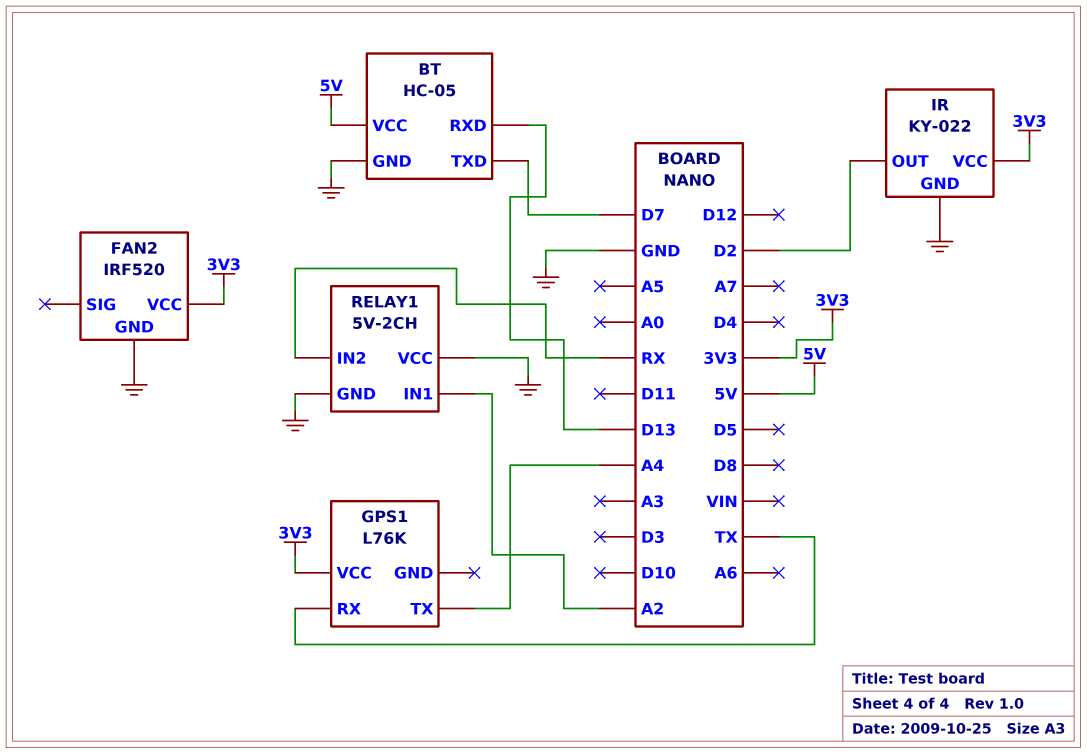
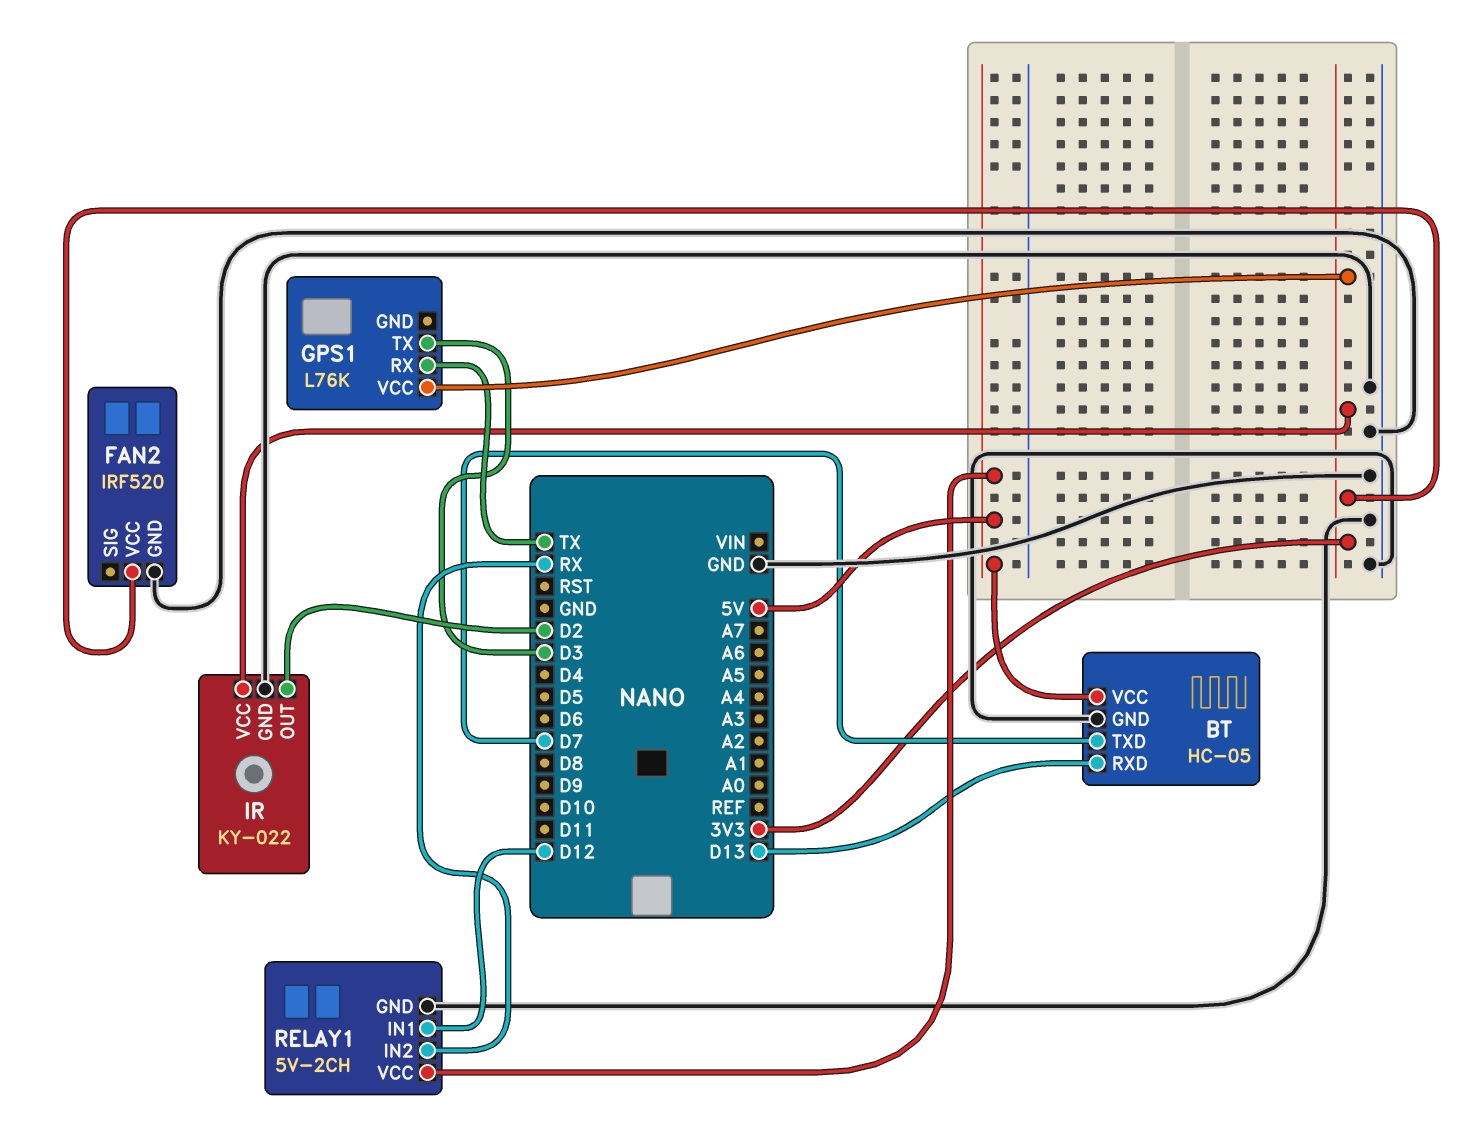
GPS1 pin TX: A4 -> D3
RELAY1 pin IN1: A2 -> D12
RELAY1 pin VCC: GND -> 5V

